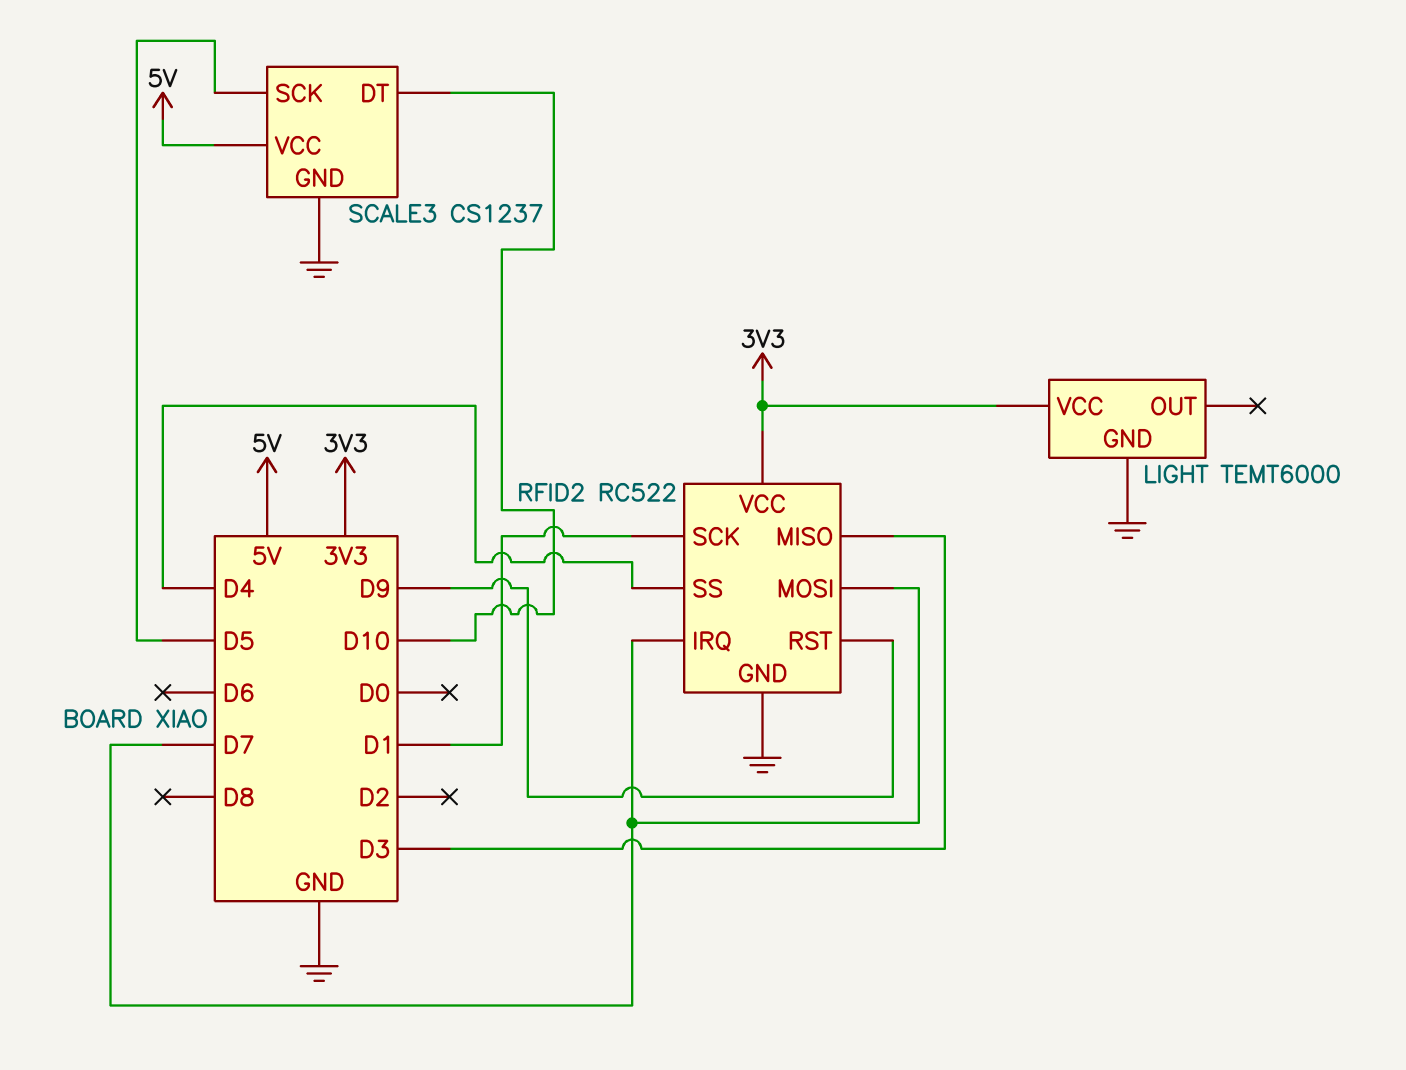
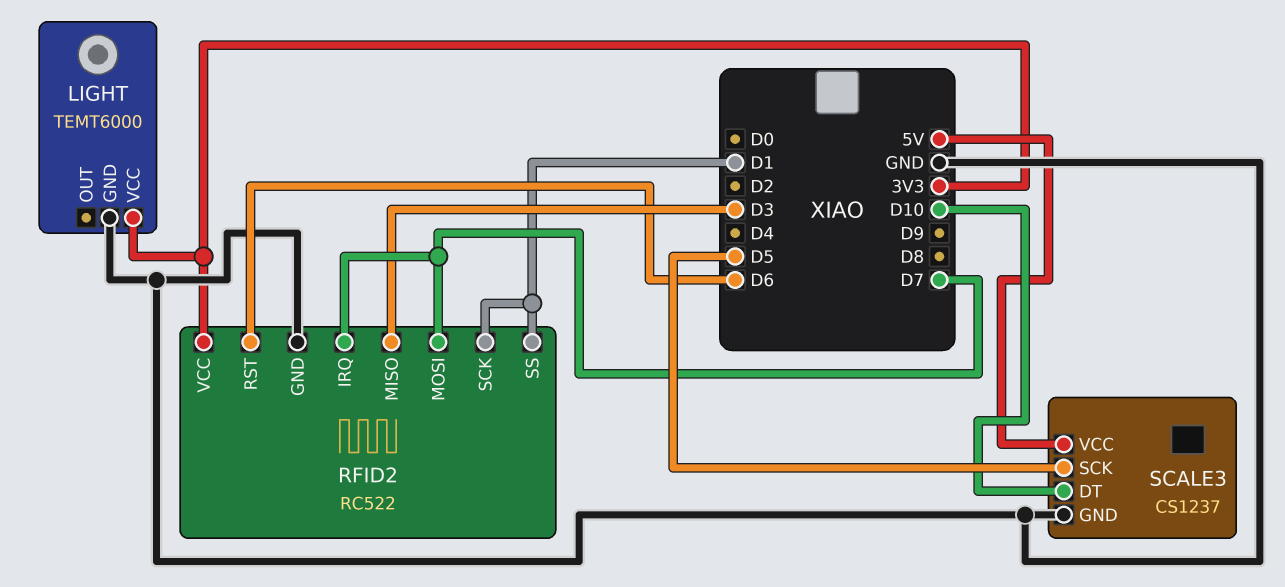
RFID2 pin RST: D9 -> D6
RFID2 pin SS: D4 -> D1

